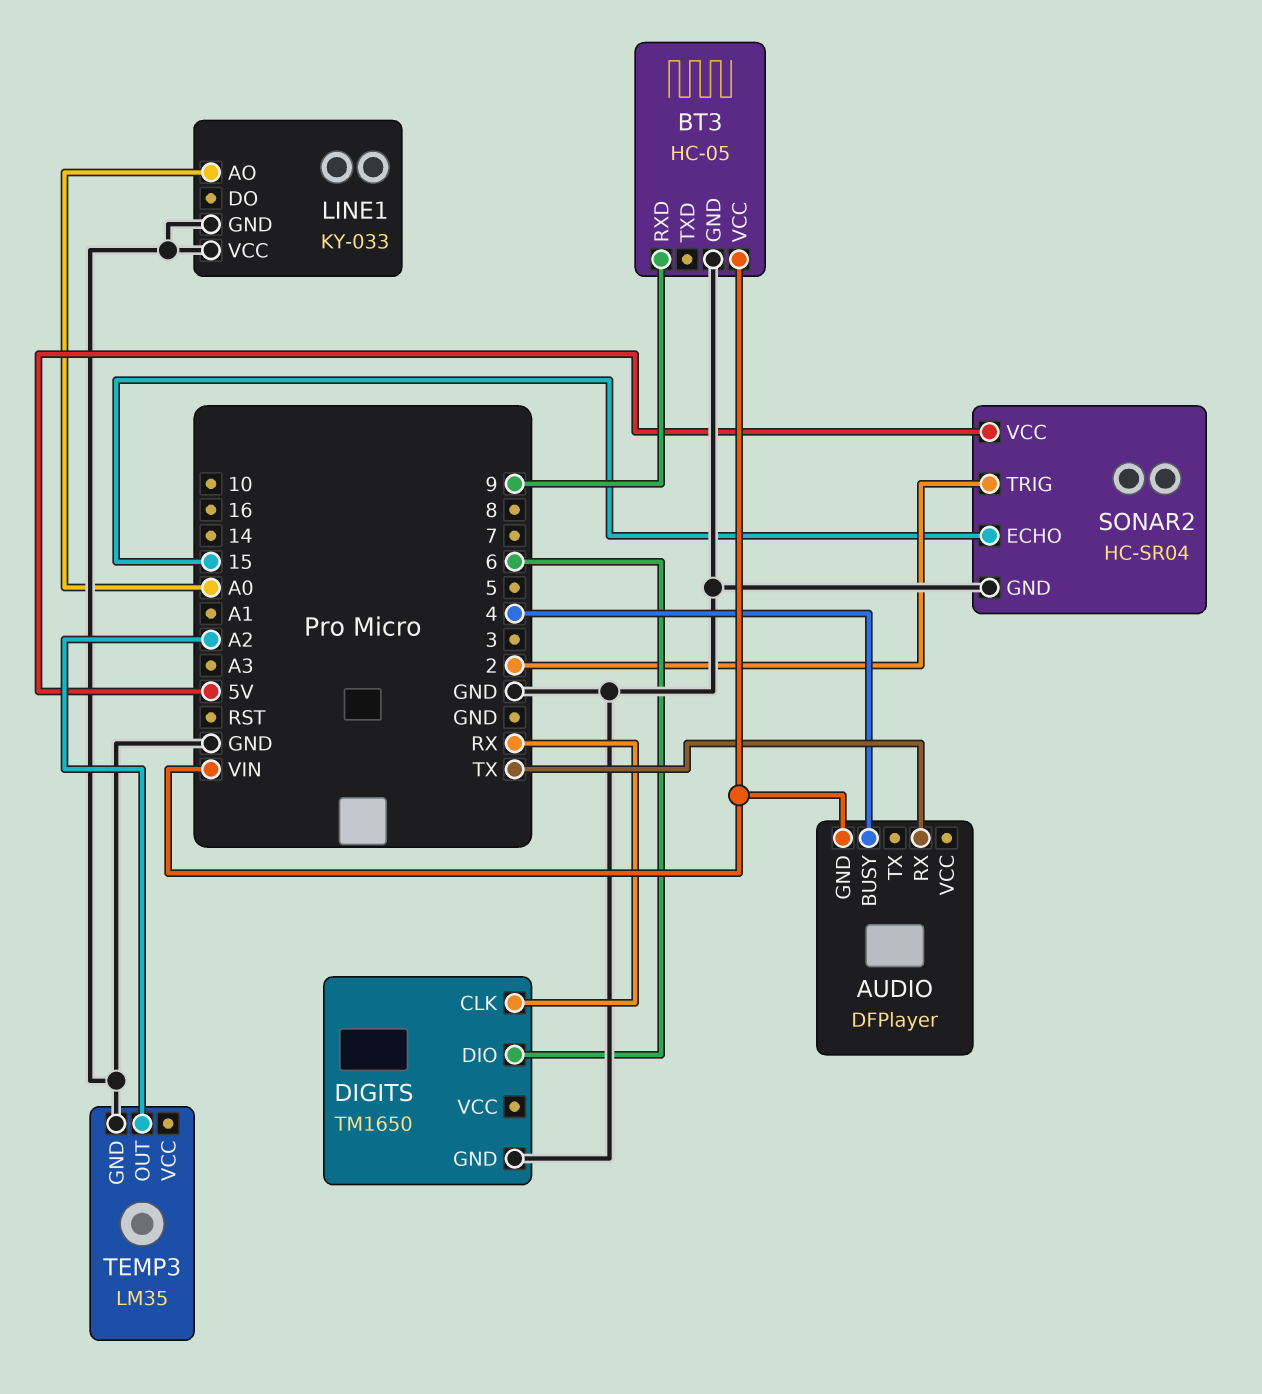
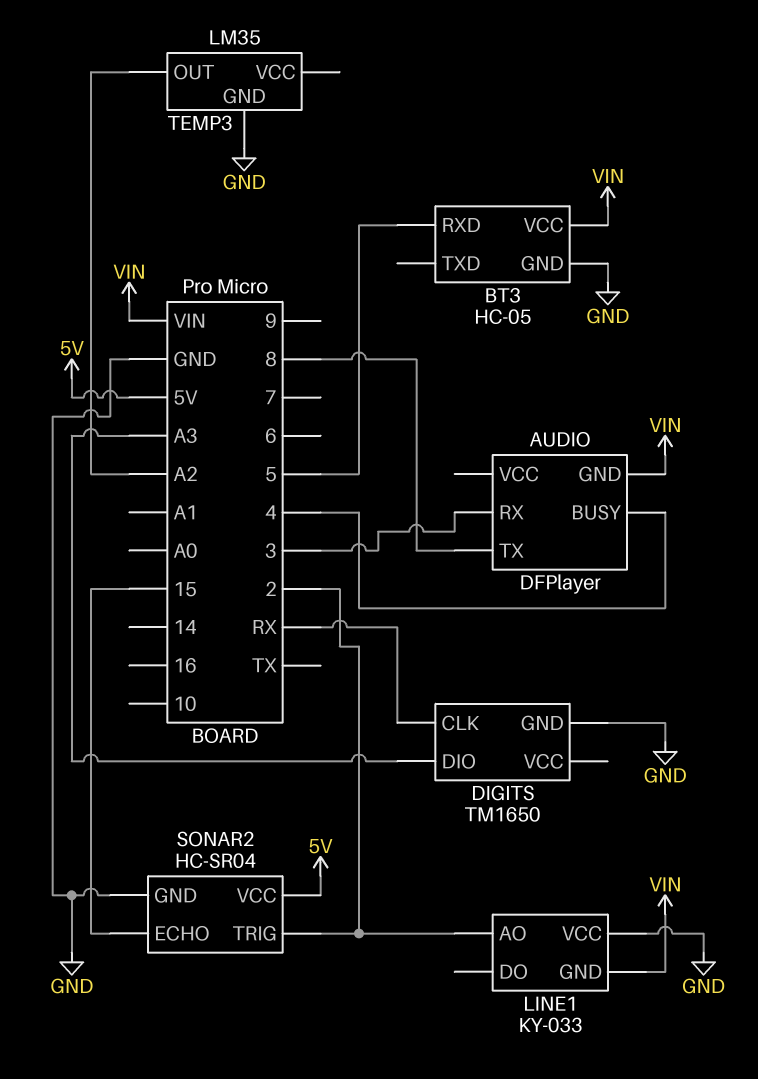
AUDIO pin RX: TX -> 3
AUDIO pin TX: none -> 8
BT3 pin RXD: 9 -> 5
DIGITS pin DIO: 6 -> A3
LINE1 pin AO: A0 -> 2
LINE1 pin GND: GND -> VIN

